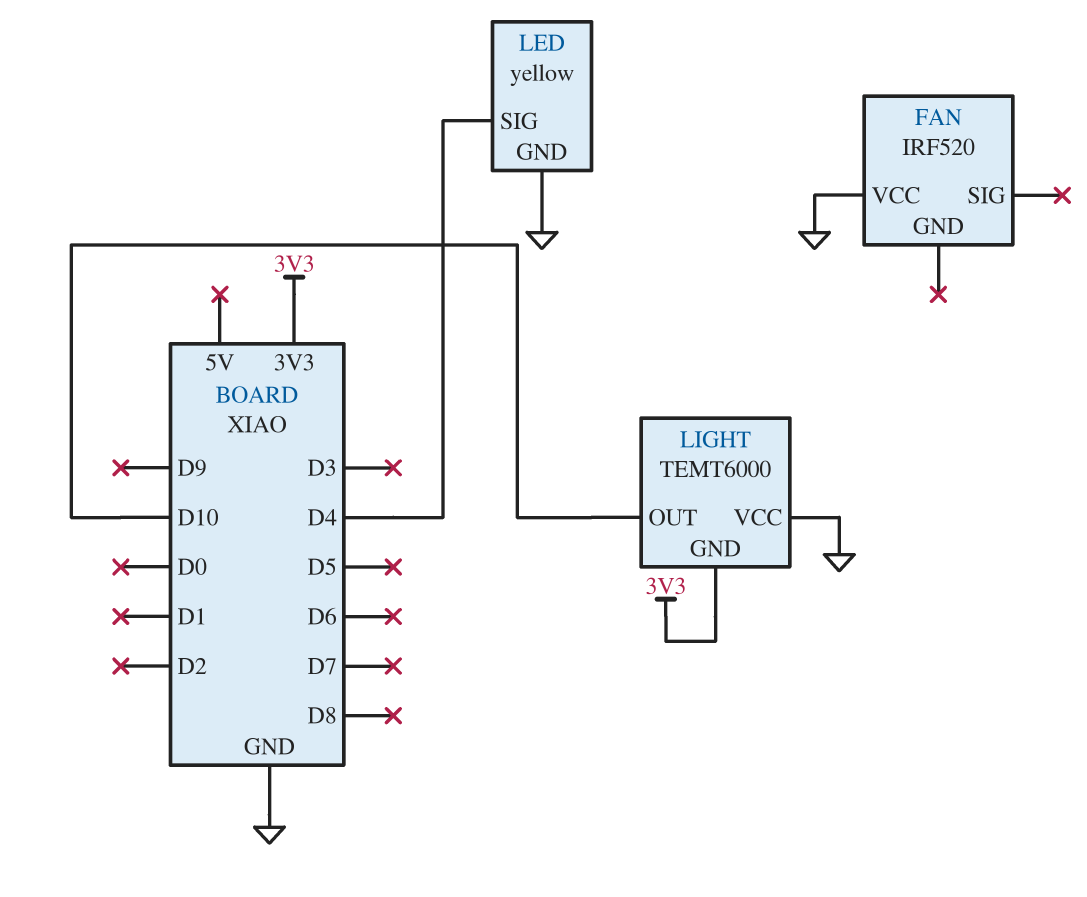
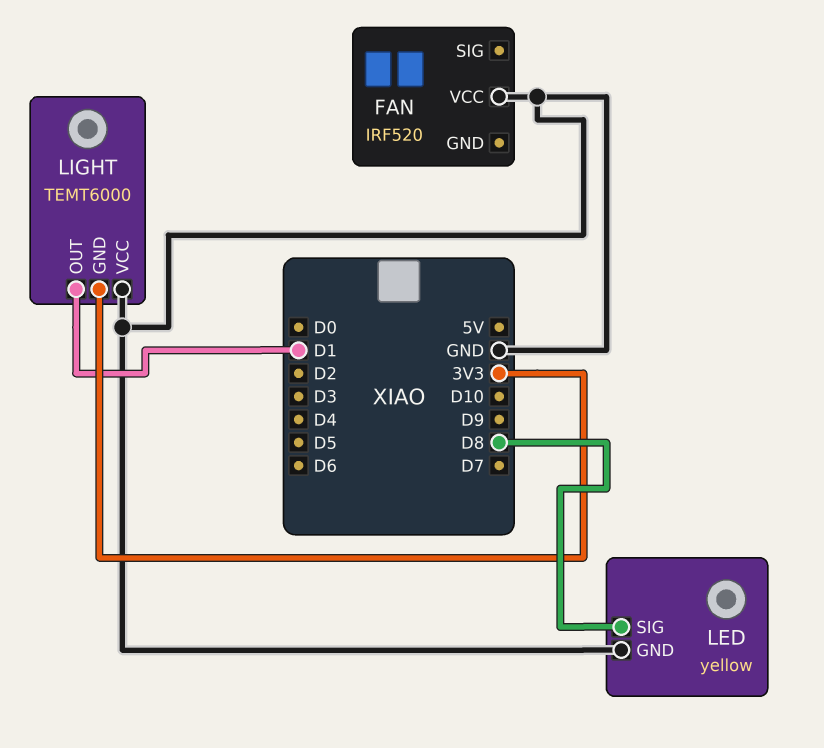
LED pin SIG: D4 -> D8
LIGHT pin OUT: D10 -> D1

